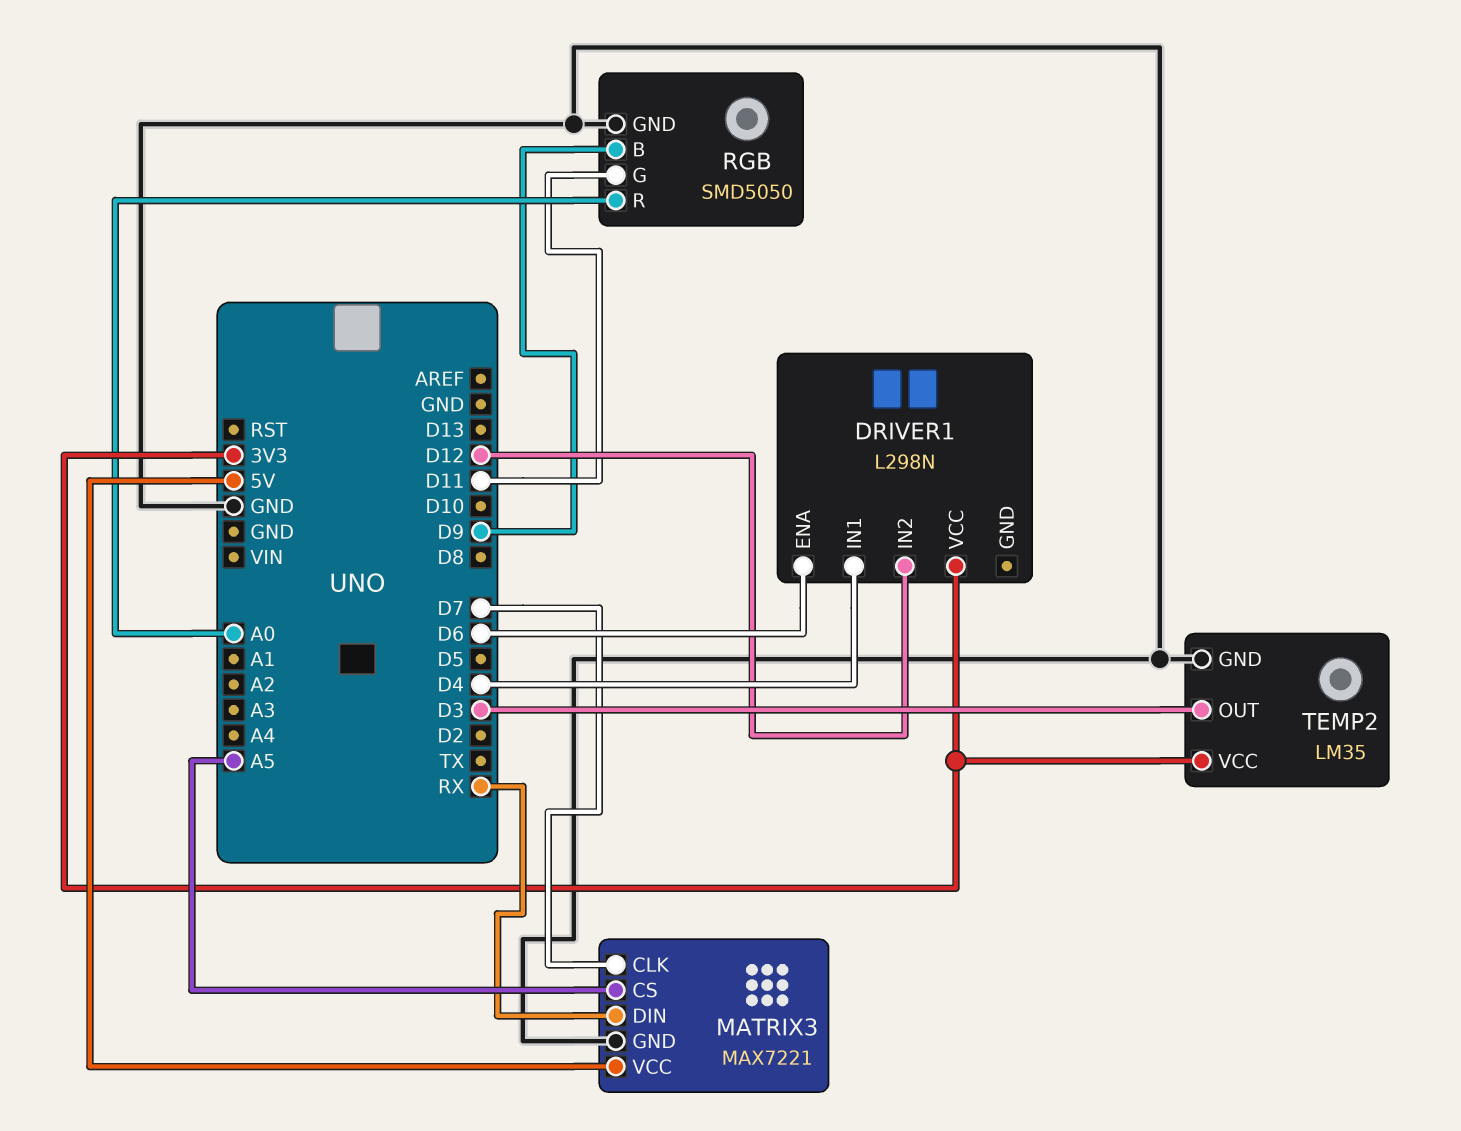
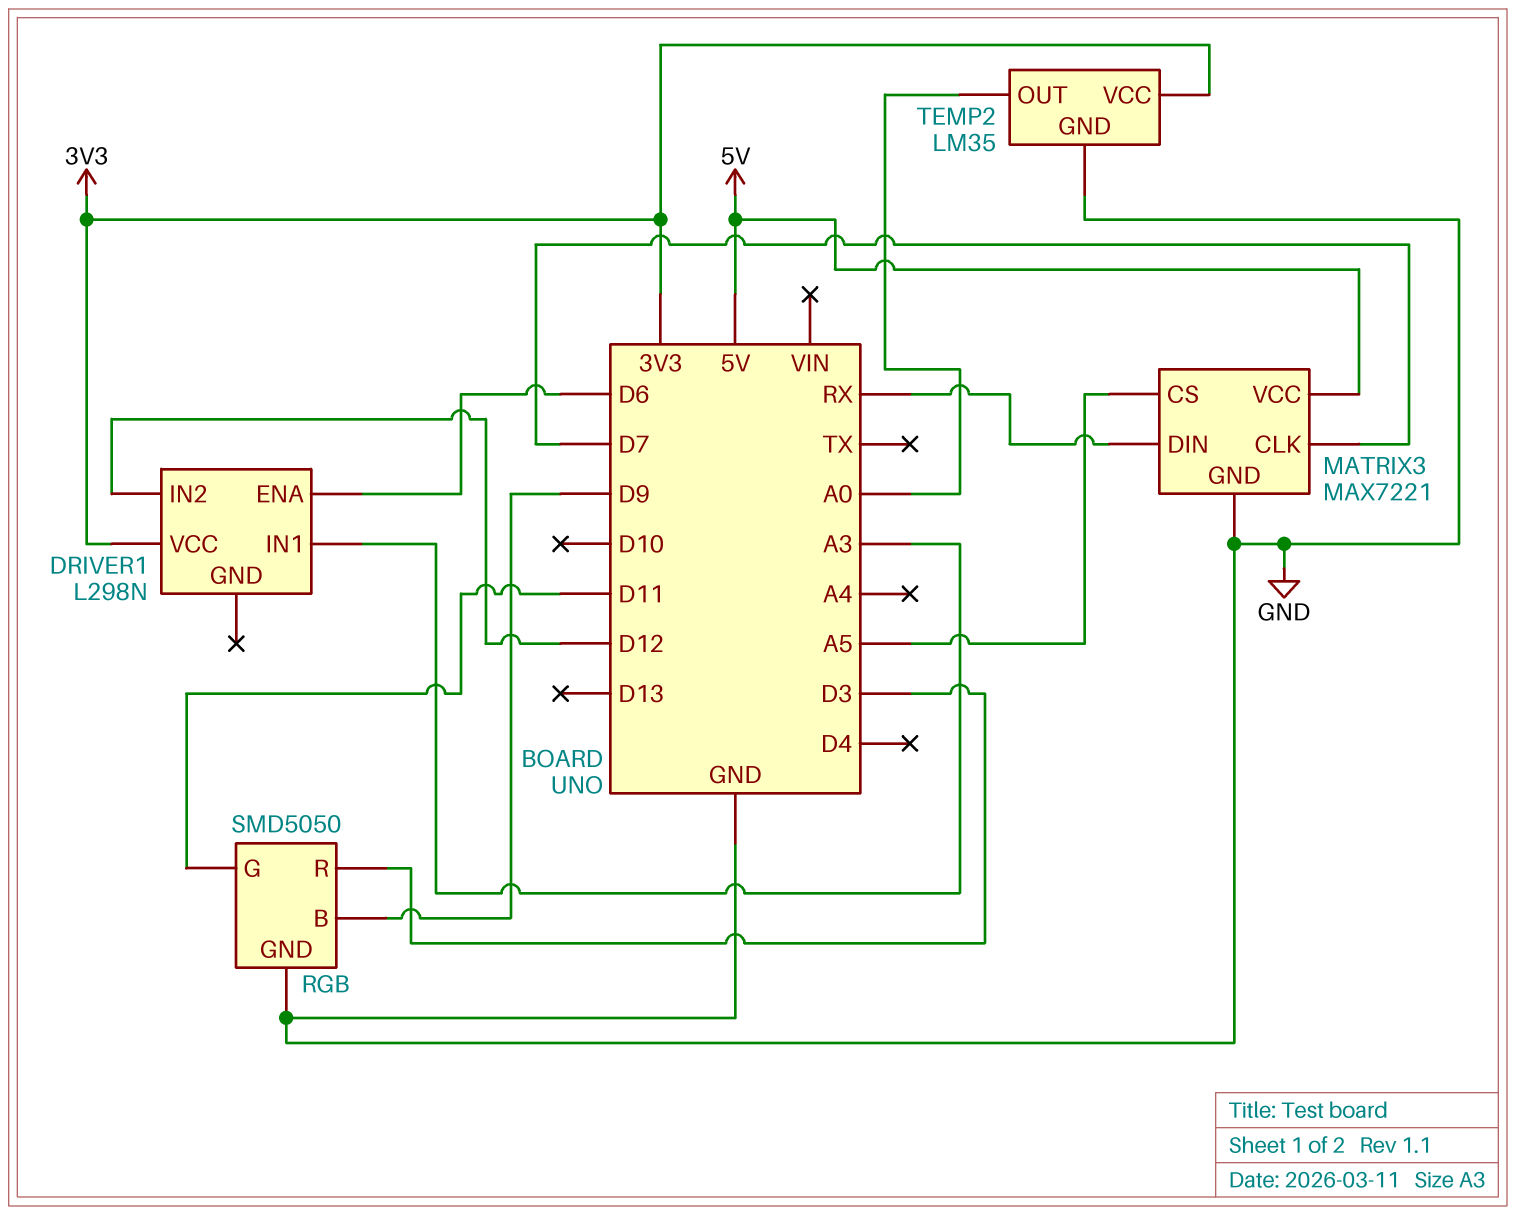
DRIVER1 pin IN1: D4 -> A3
RGB pin R: A0 -> D3
TEMP2 pin OUT: D3 -> A0

